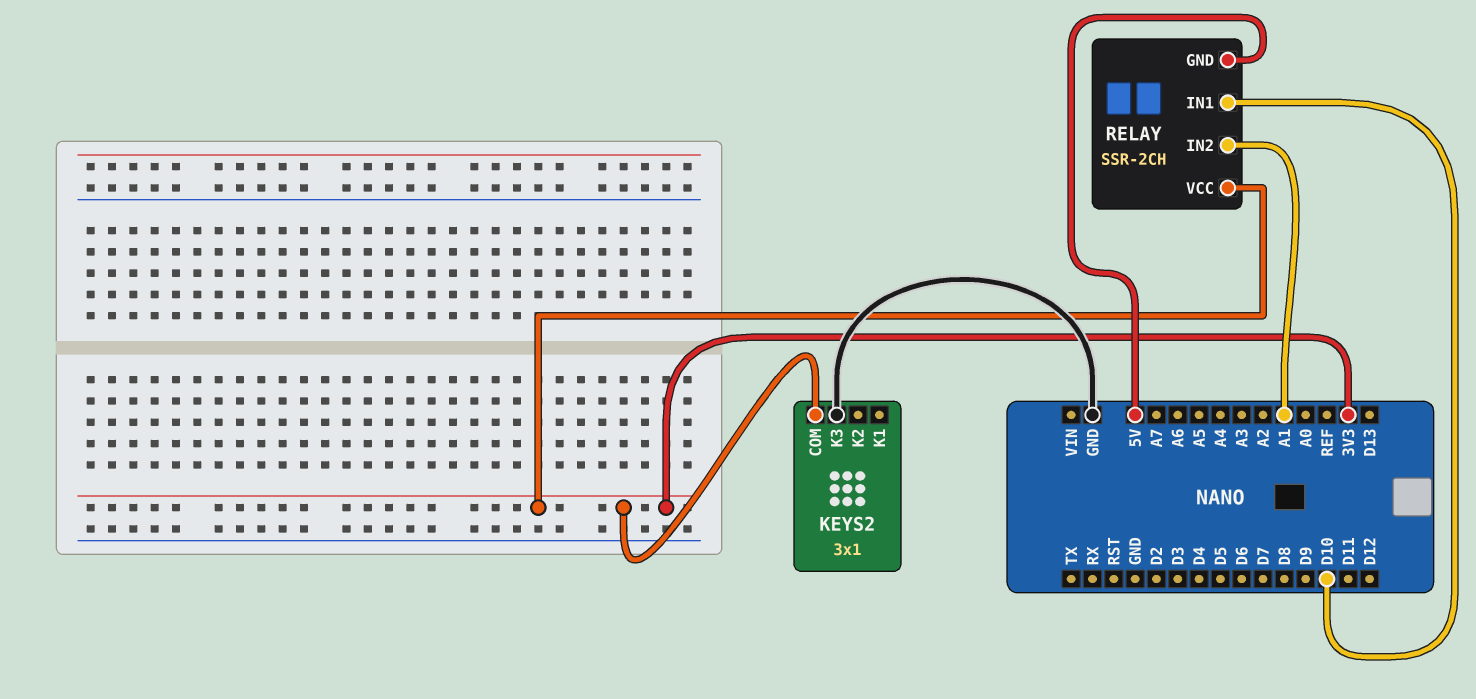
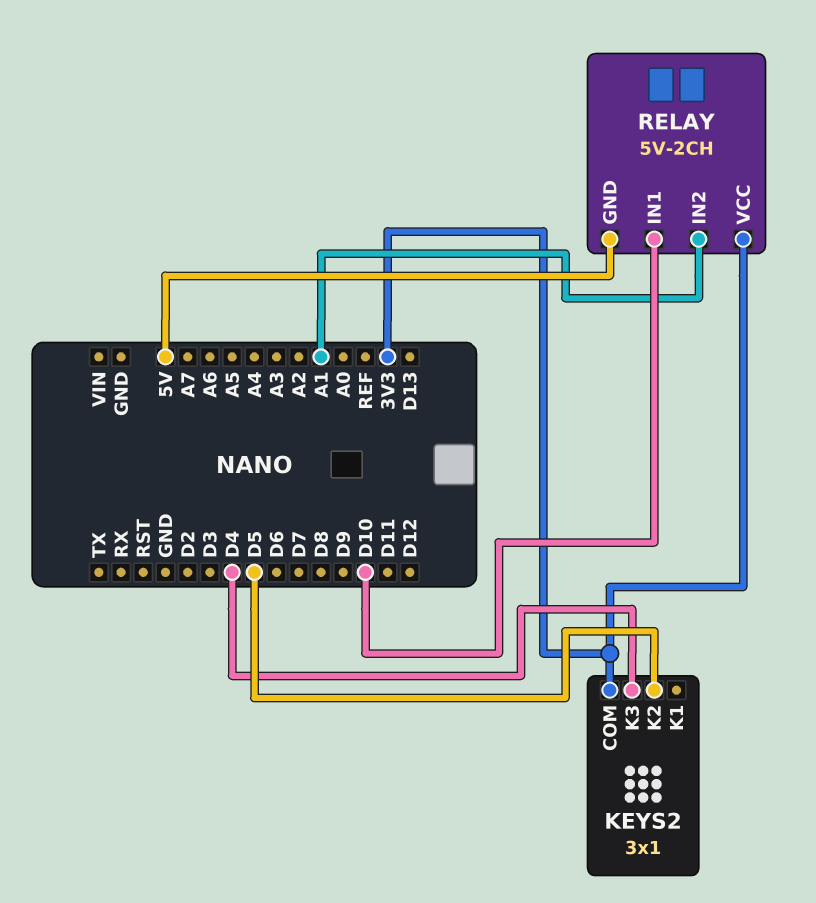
KEYS2 pin K2: none -> D5
KEYS2 pin K3: GND -> D4
RELAY: SSR-2CH -> 5V-2CH

